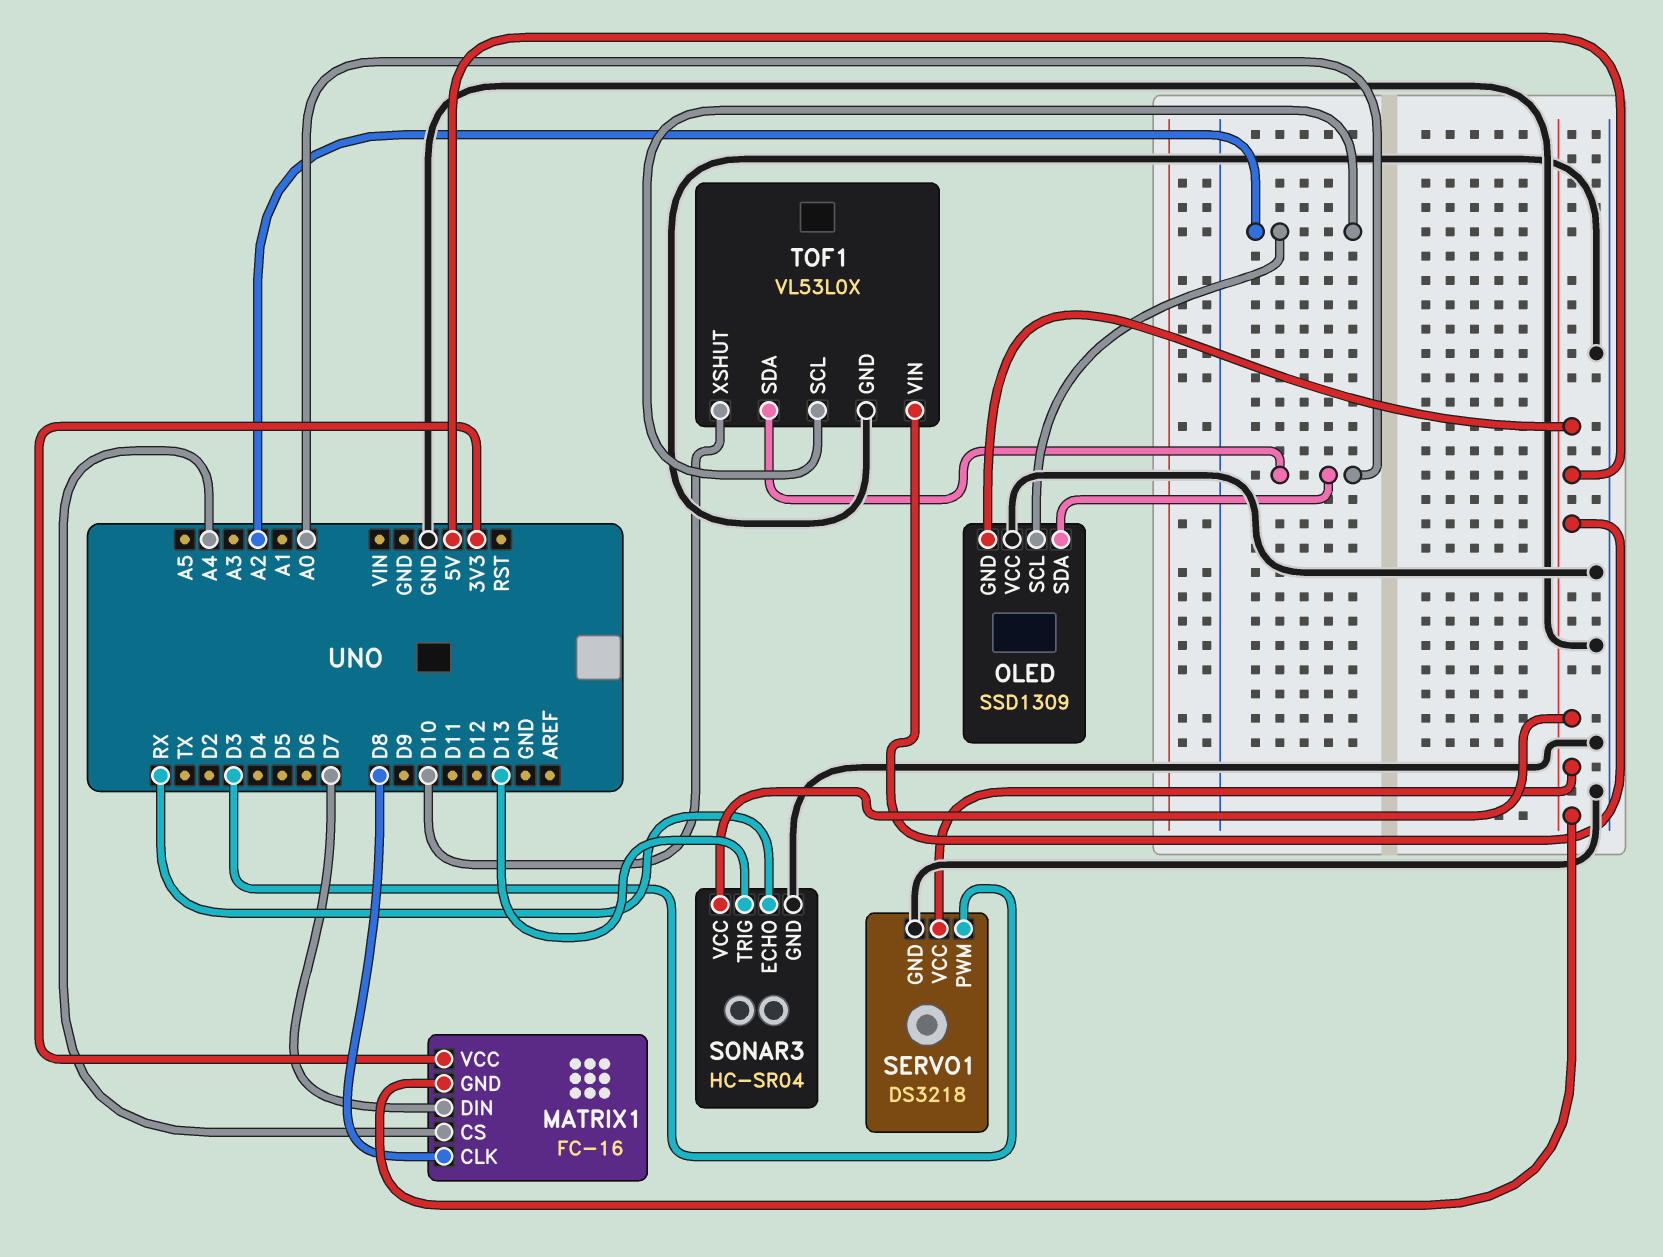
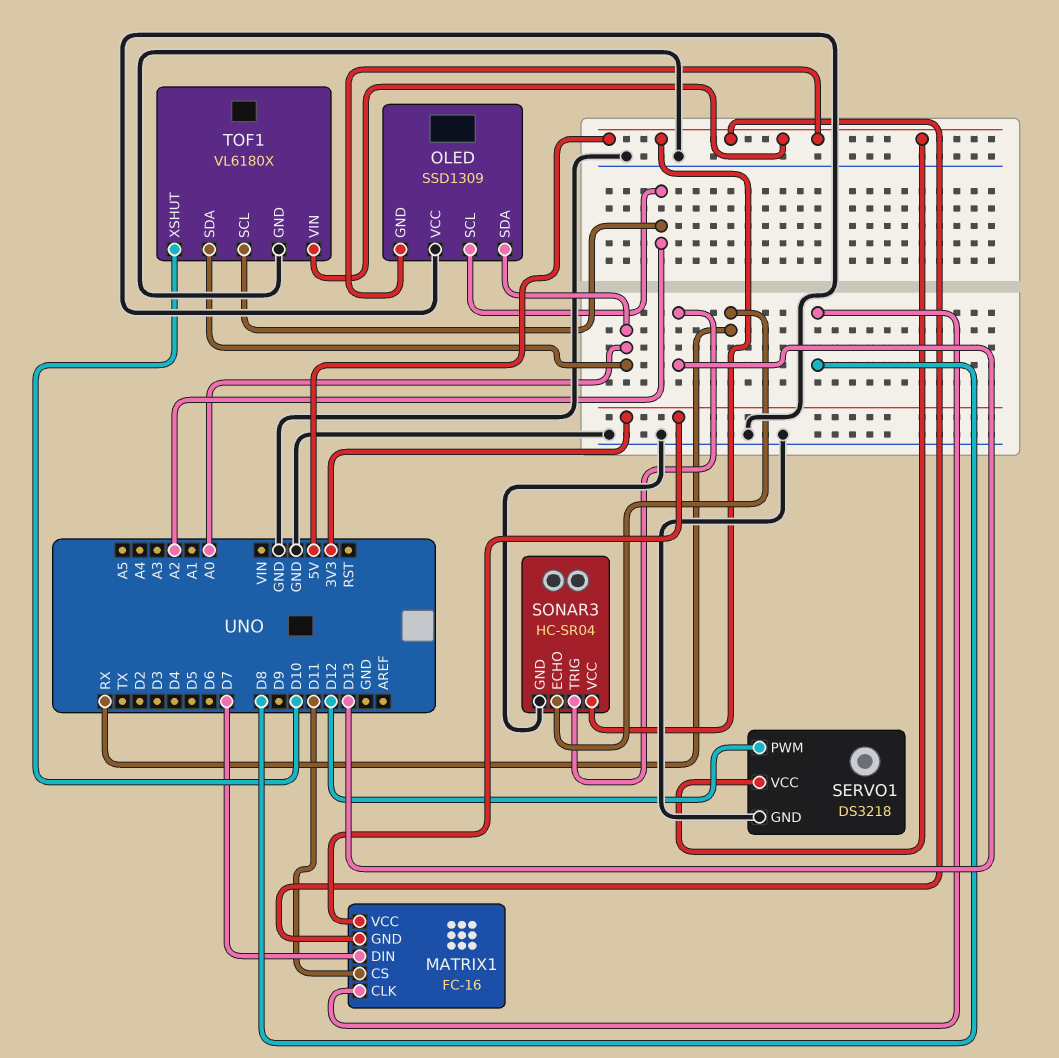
MATRIX1 pin CS: A4 -> D11
SERVO1 pin PWM: D3 -> D12
TOF1: VL53L0X -> VL6180X

